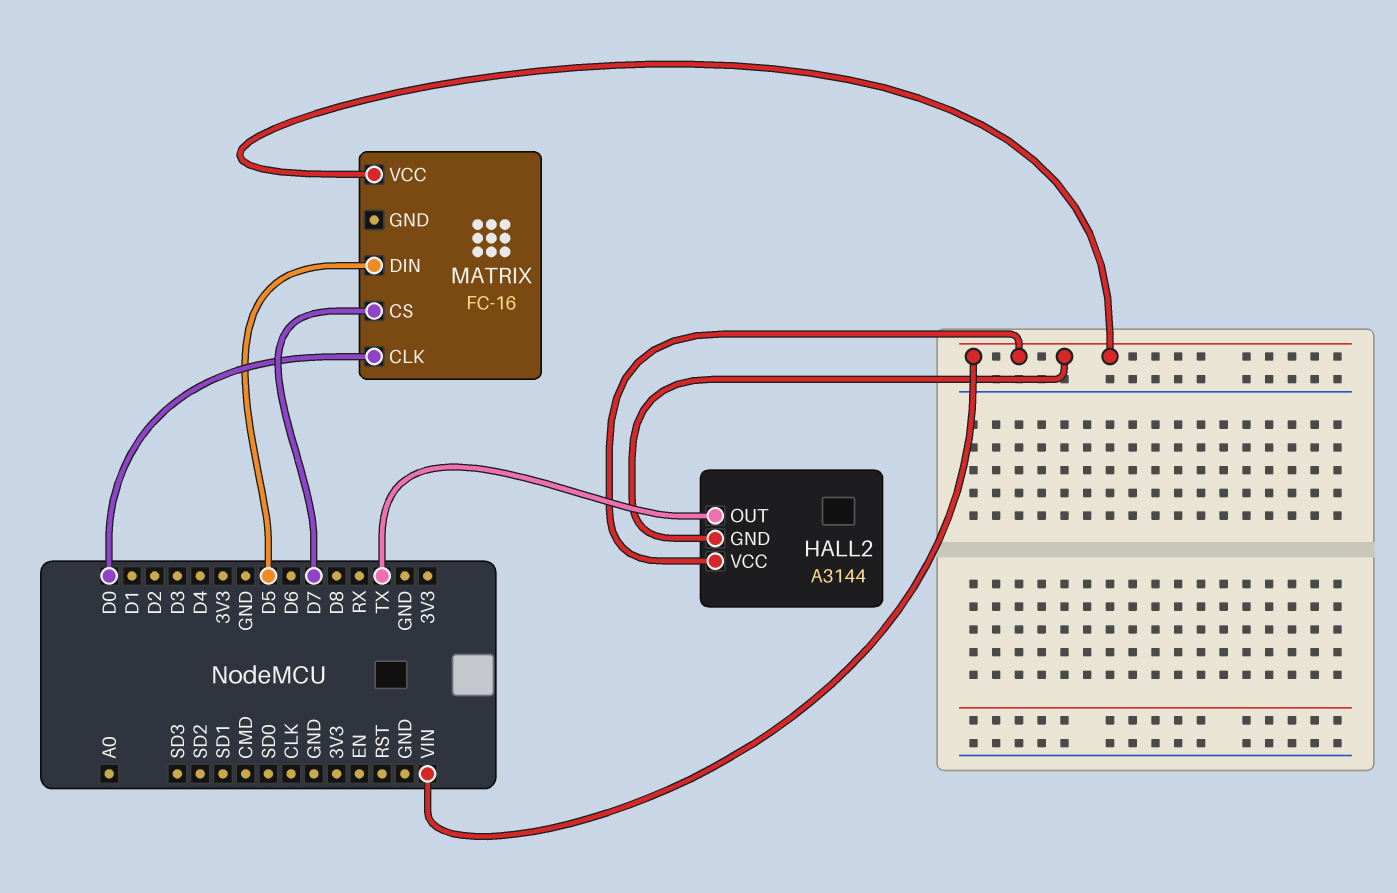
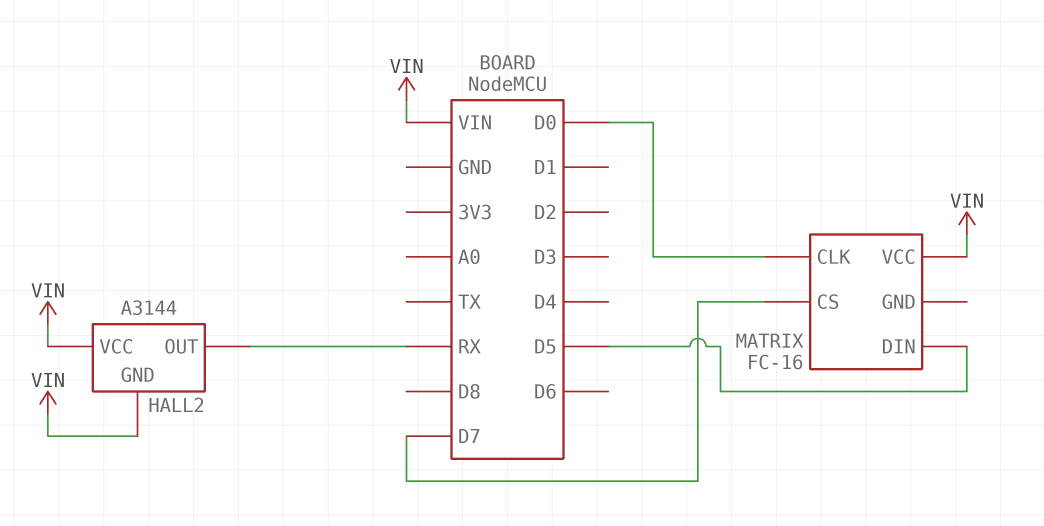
HALL2 pin OUT: TX -> RX

